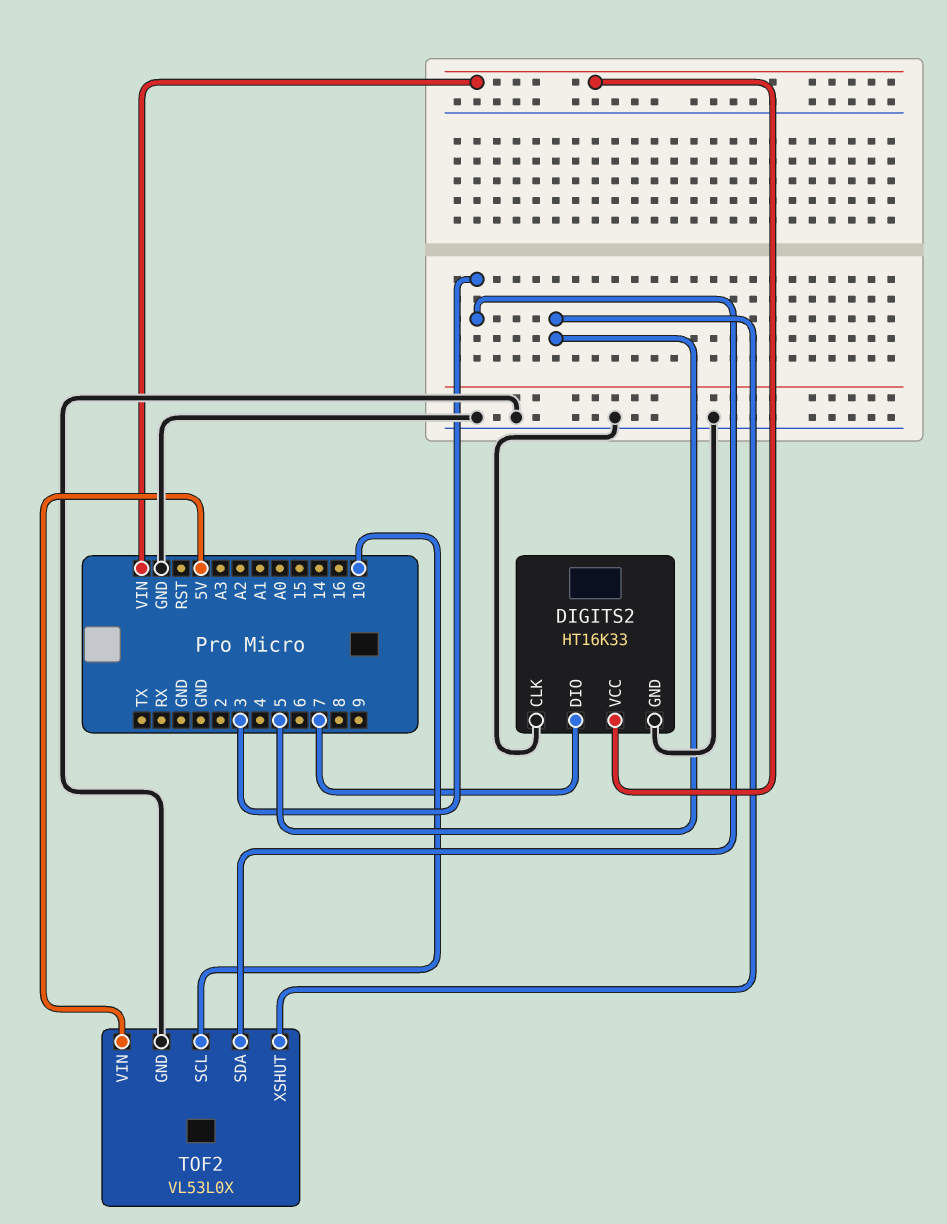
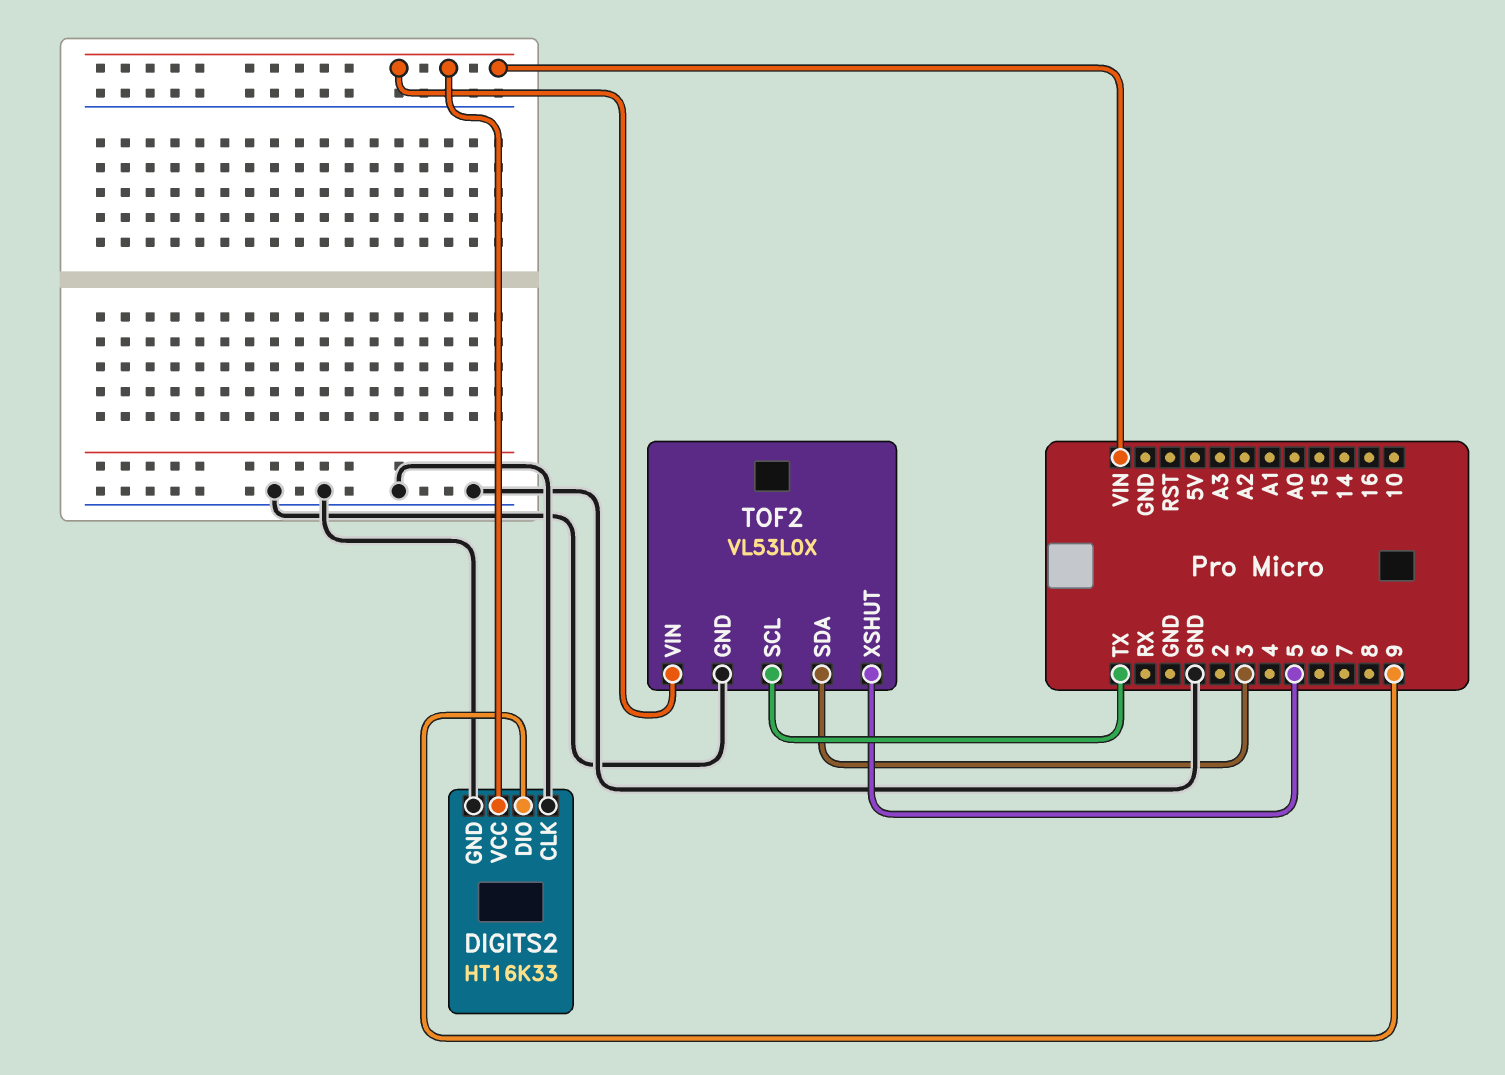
DIGITS2 pin DIO: 7 -> 9
TOF2 pin SCL: 10 -> TX
TOF2 pin VIN: 5V -> VIN

